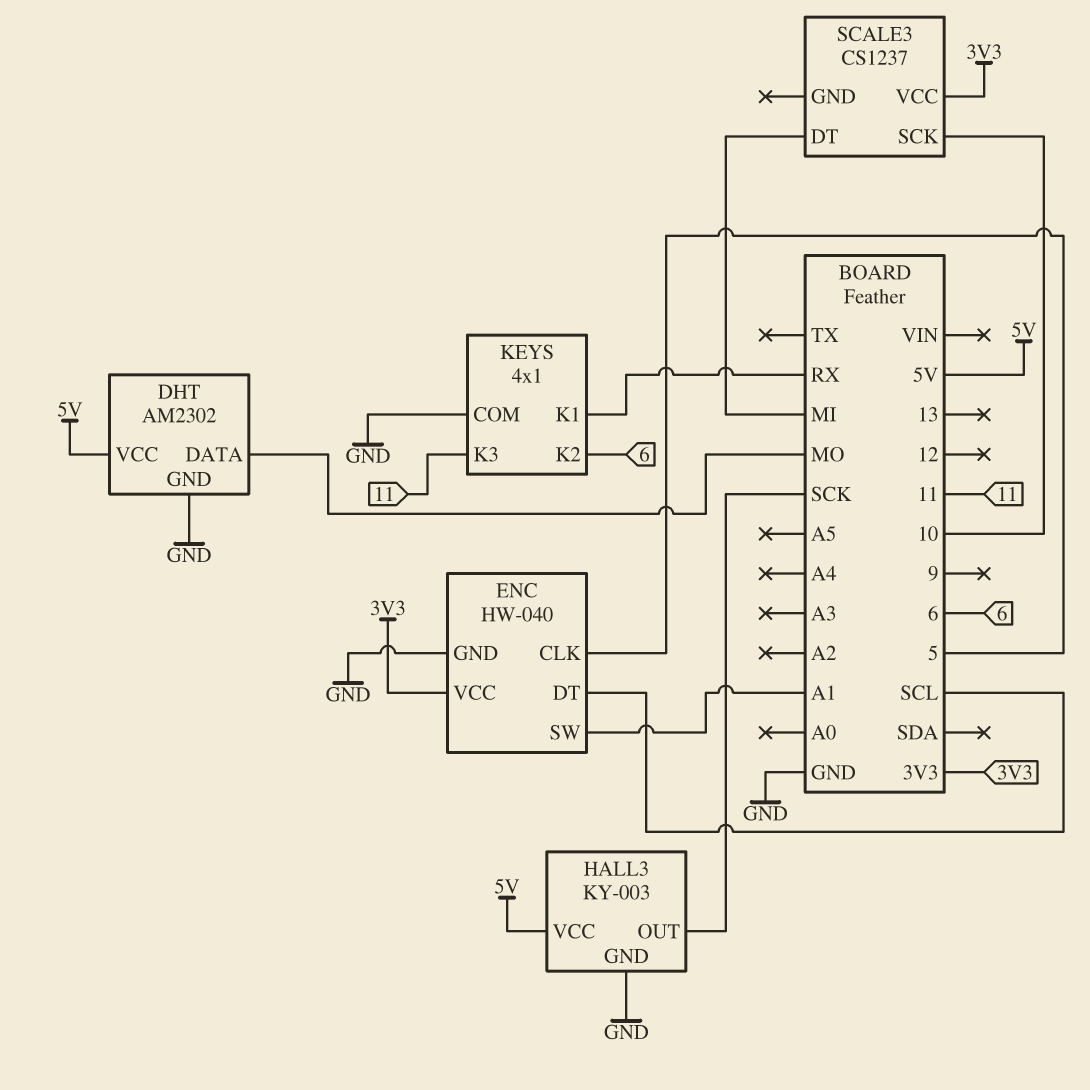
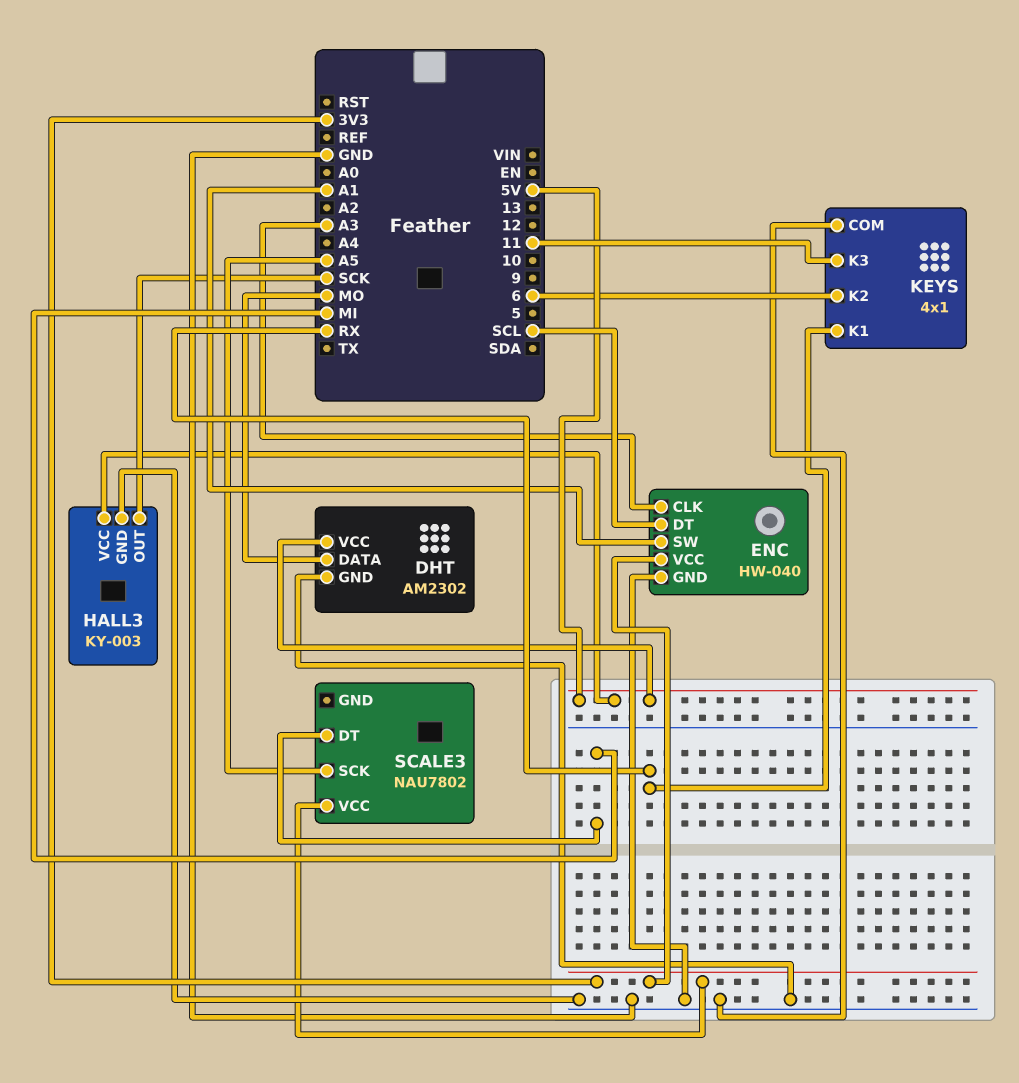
ENC pin CLK: 5 -> A3
SCALE3: CS1237 -> NAU7802
SCALE3 pin SCK: 10 -> A5

